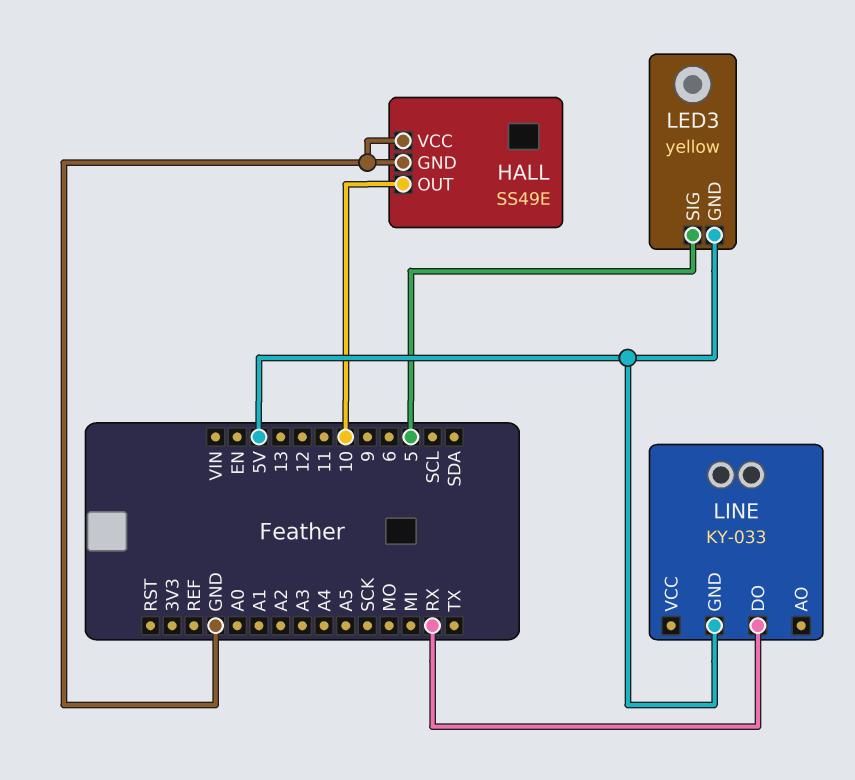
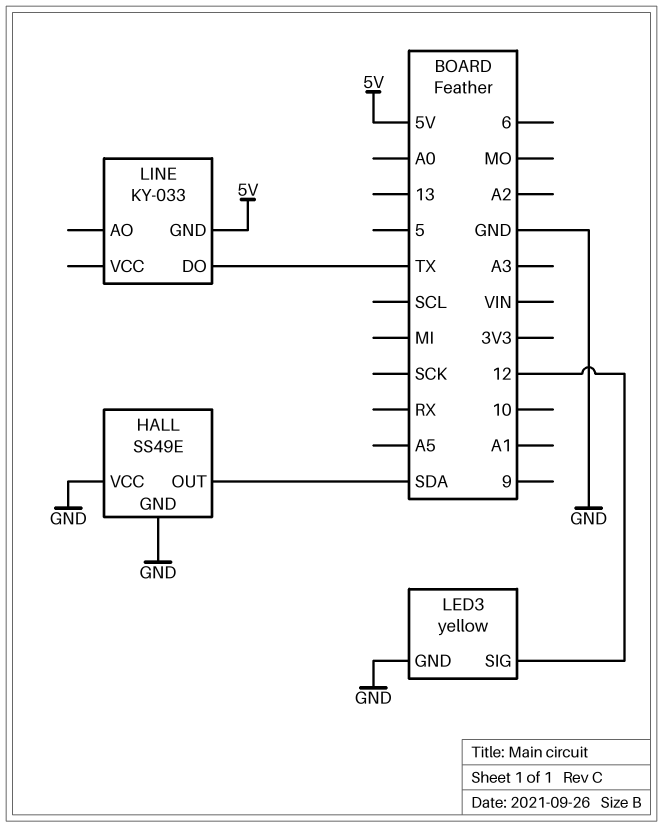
HALL pin OUT: 10 -> SDA
LED3 pin GND: 5V -> GND
LED3 pin SIG: 5 -> 12
LINE pin DO: RX -> TX

